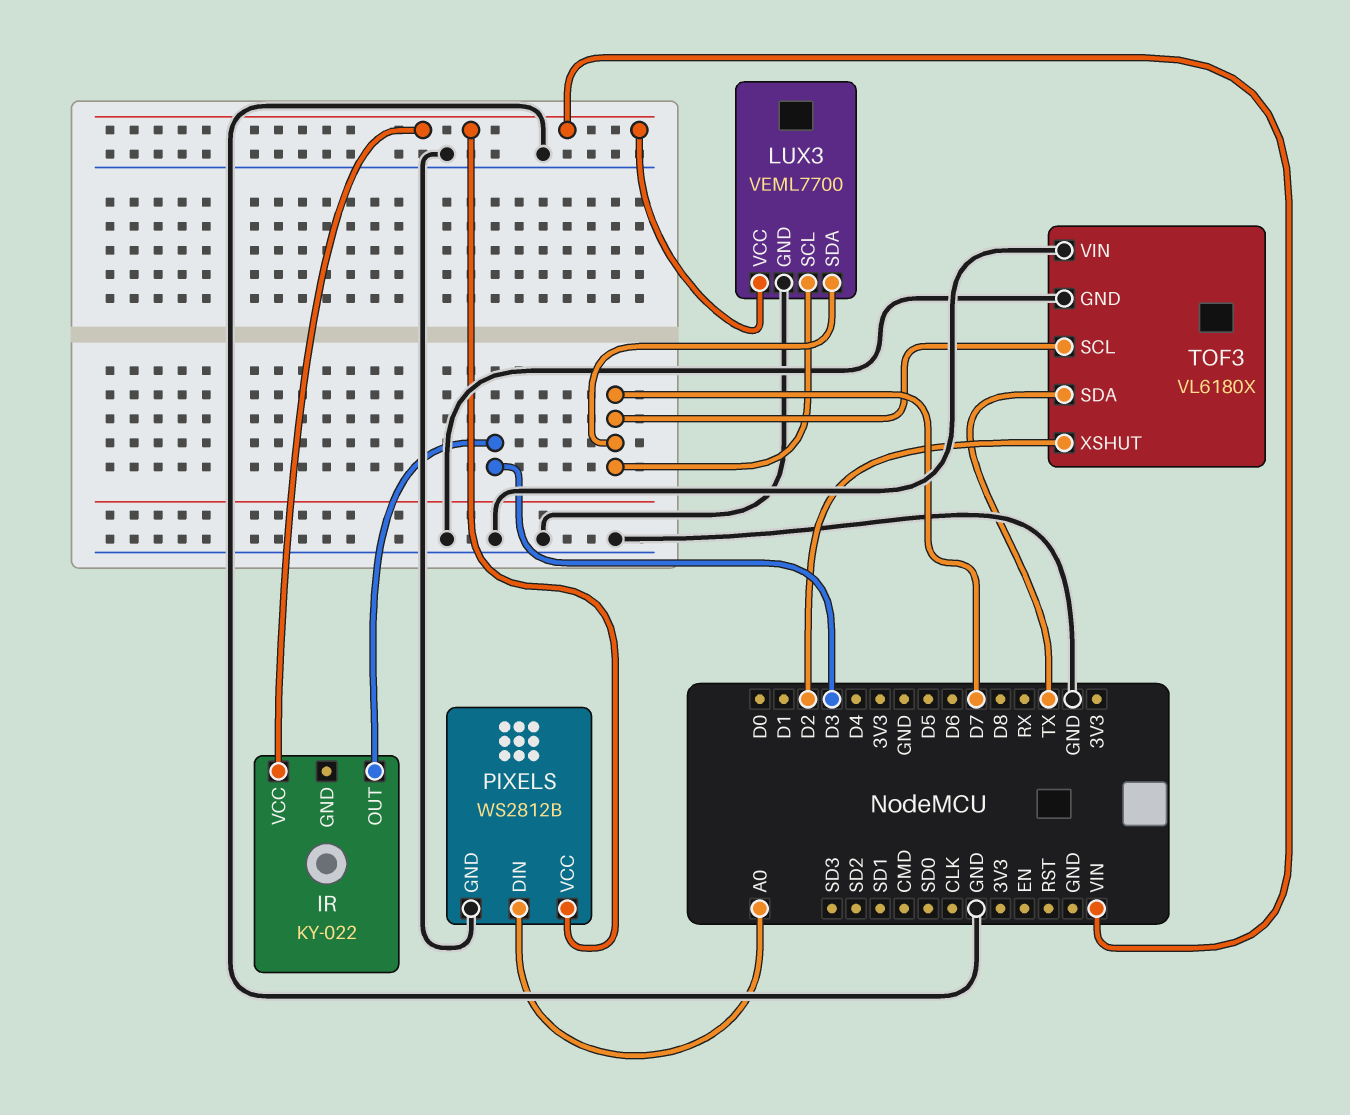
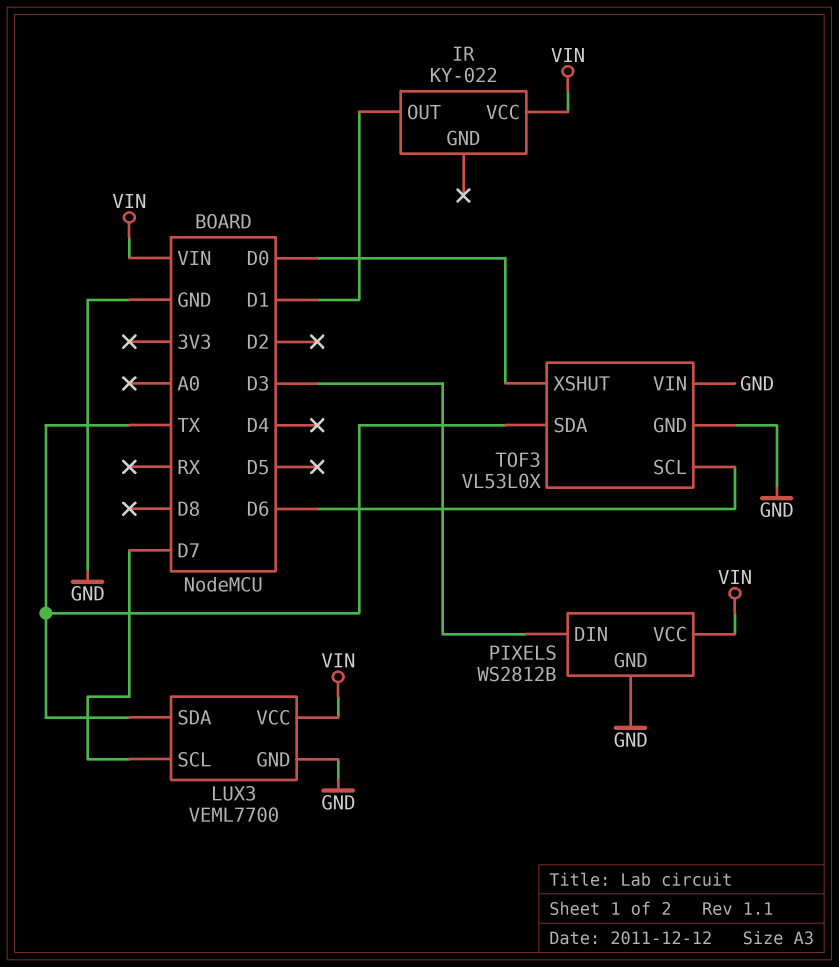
IR pin OUT: D3 -> D1
LUX3 pin SDA: D7 -> TX
PIXELS pin DIN: A0 -> D3
TOF3: VL6180X -> VL53L0X
TOF3 pin SCL: D7 -> D6
TOF3 pin XSHUT: D2 -> D0

